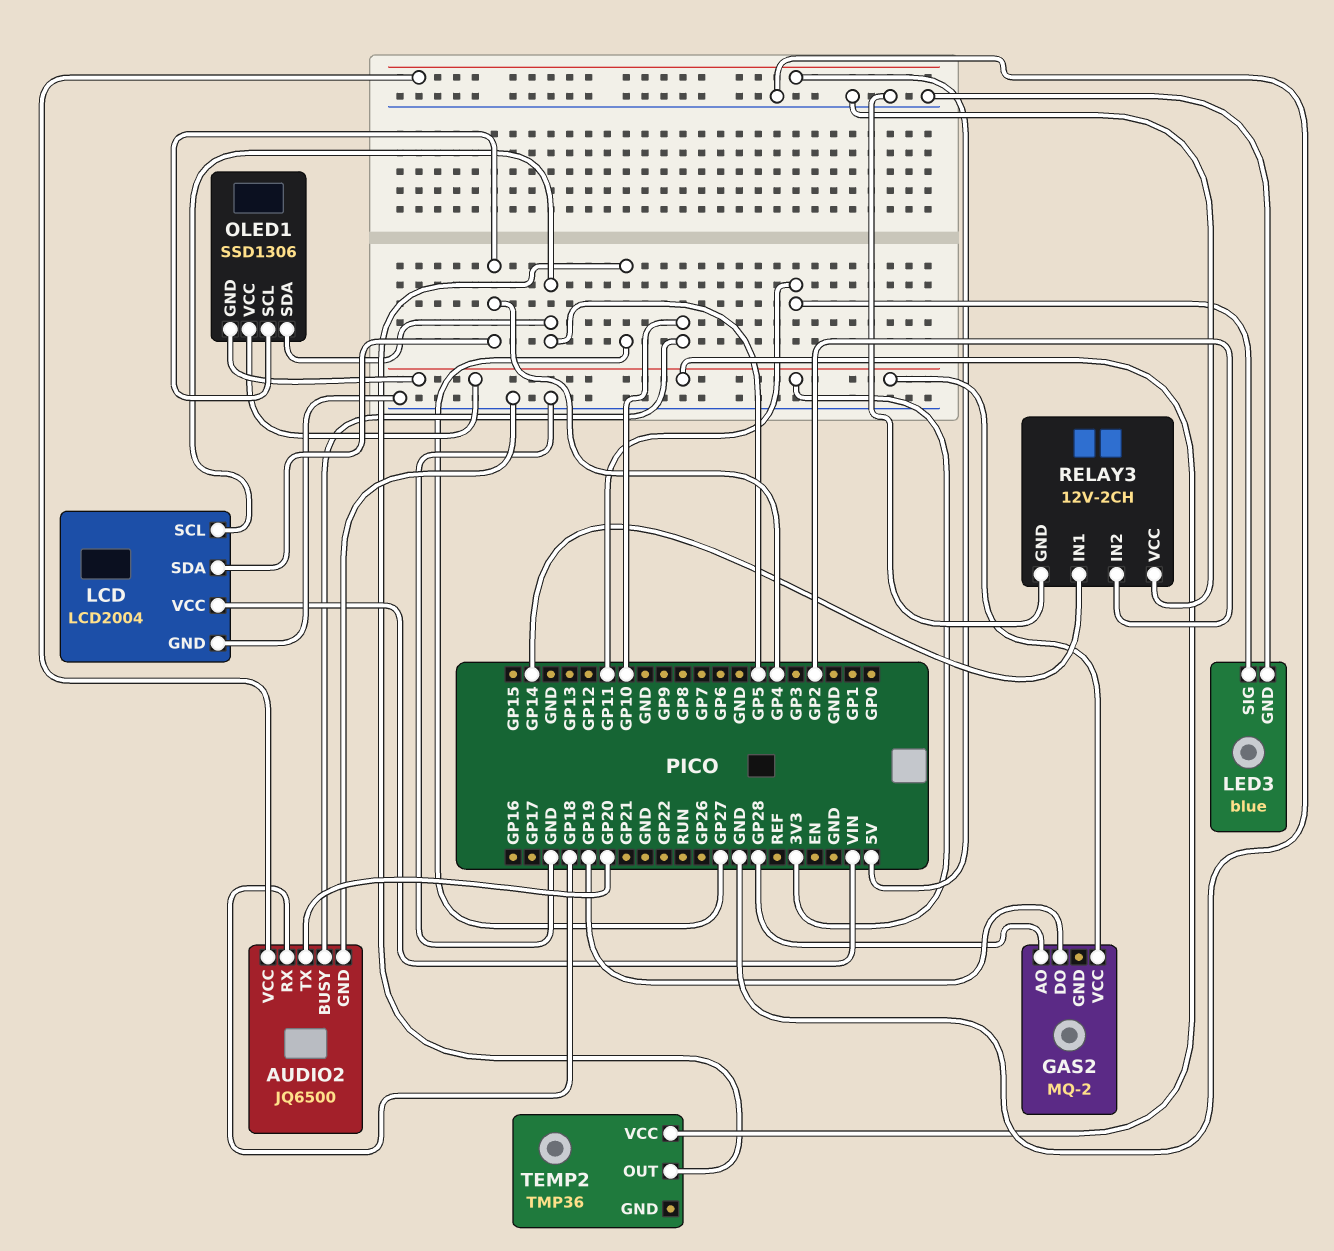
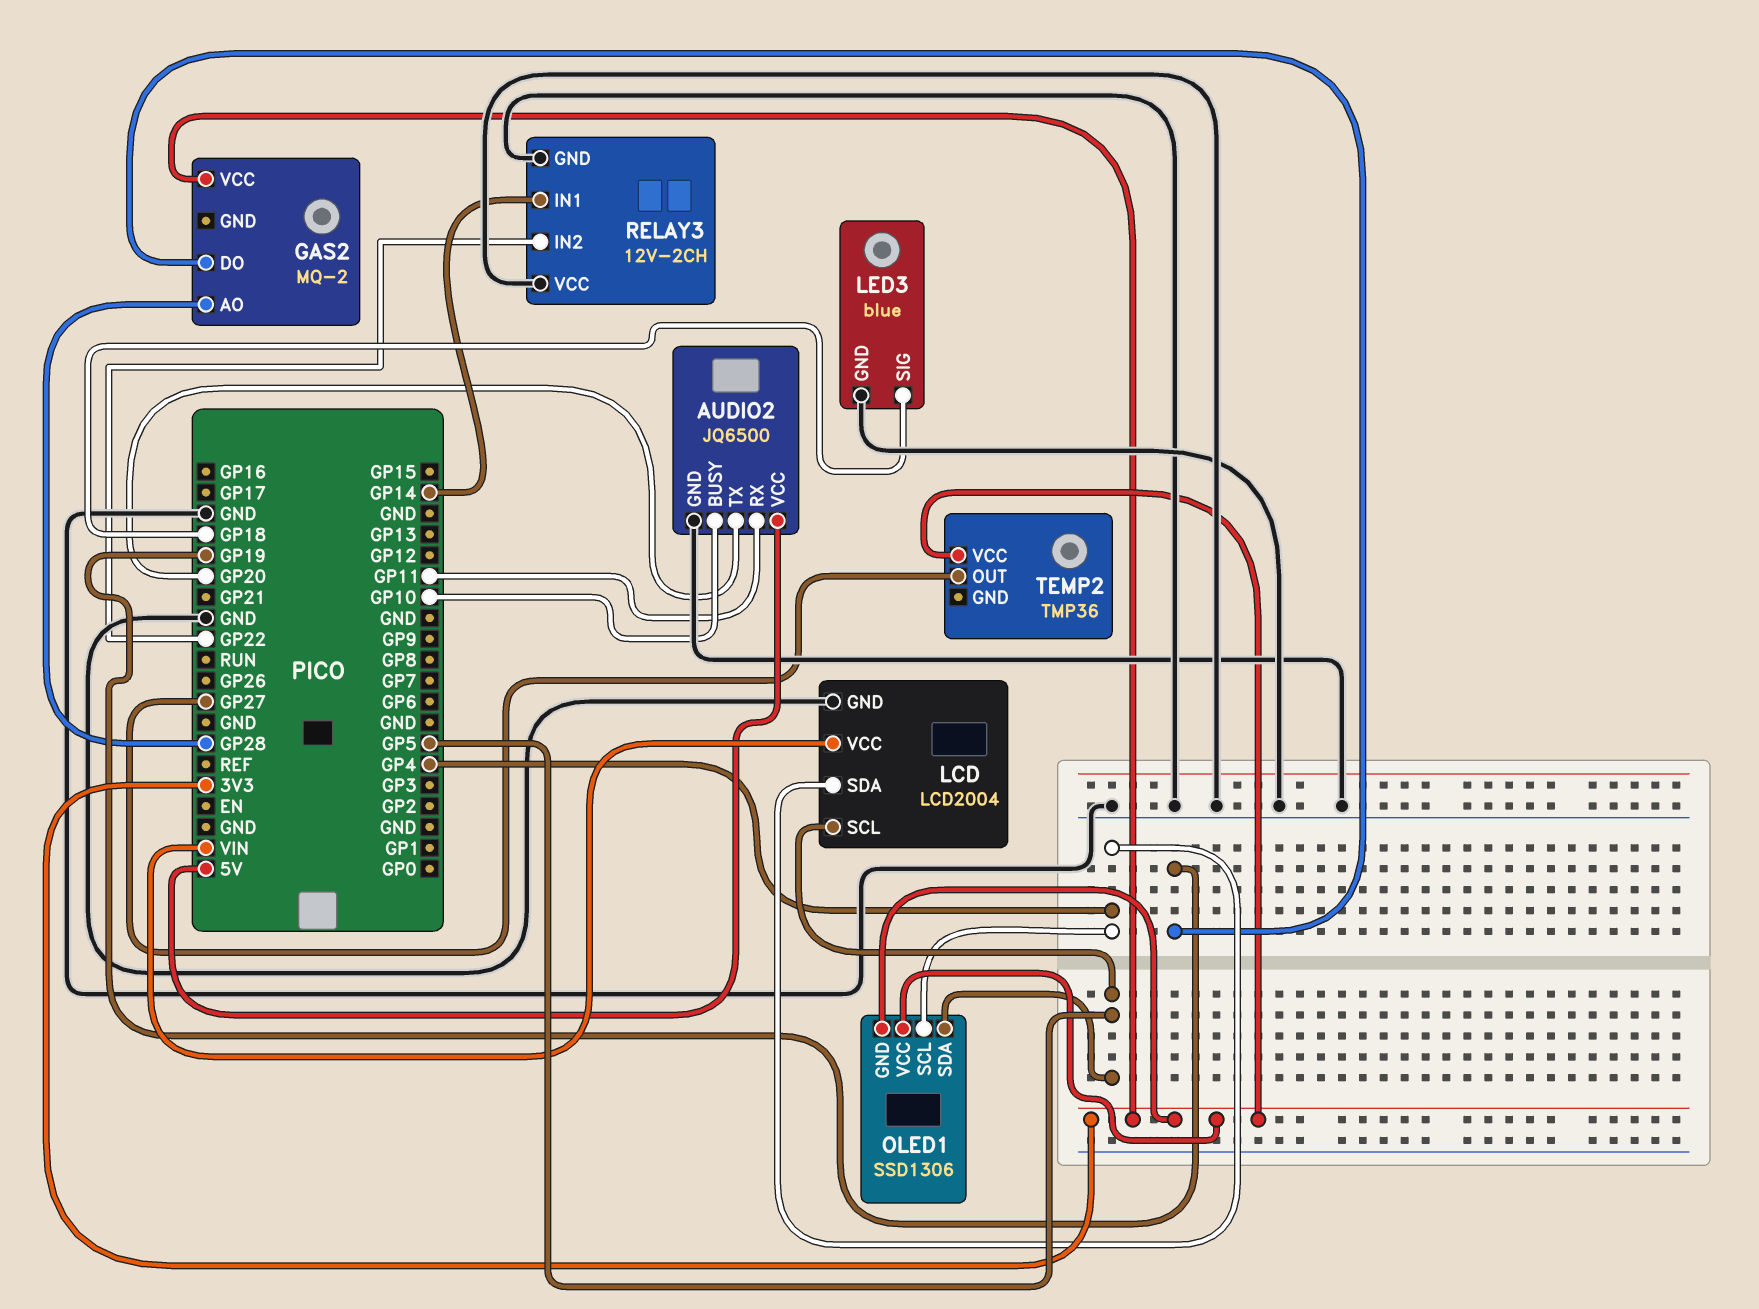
AUDIO2 pin RX: GP18 -> GP11
LED3 pin SIG: GP11 -> GP18
RELAY3 pin IN2: GP2 -> GP22

